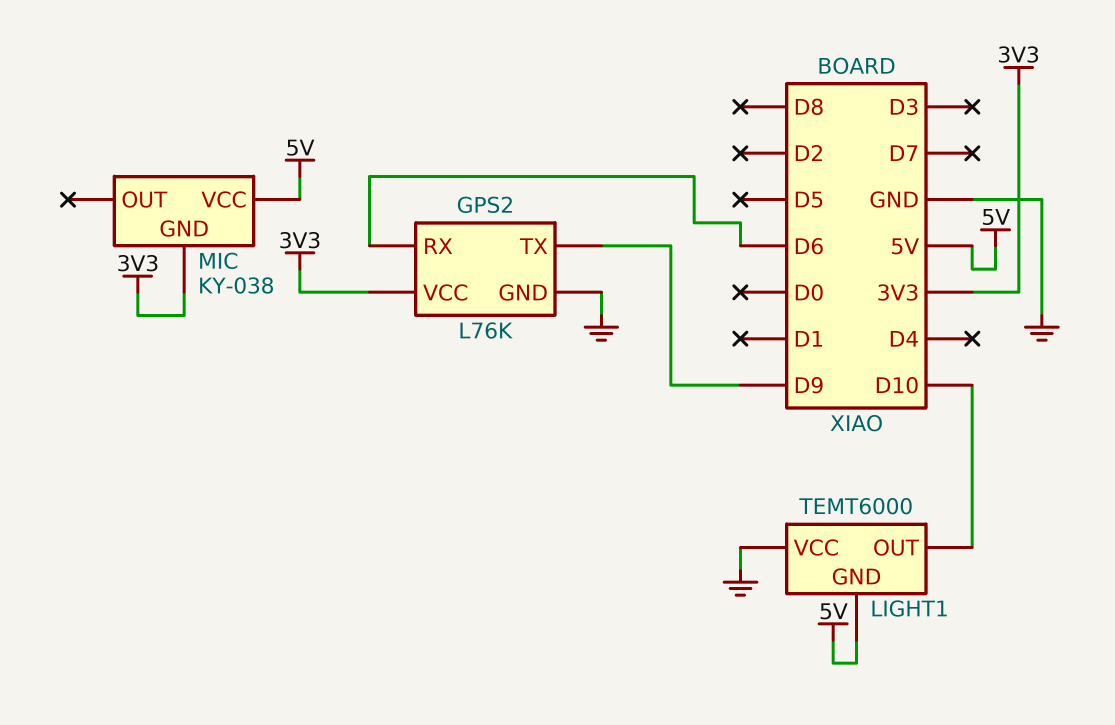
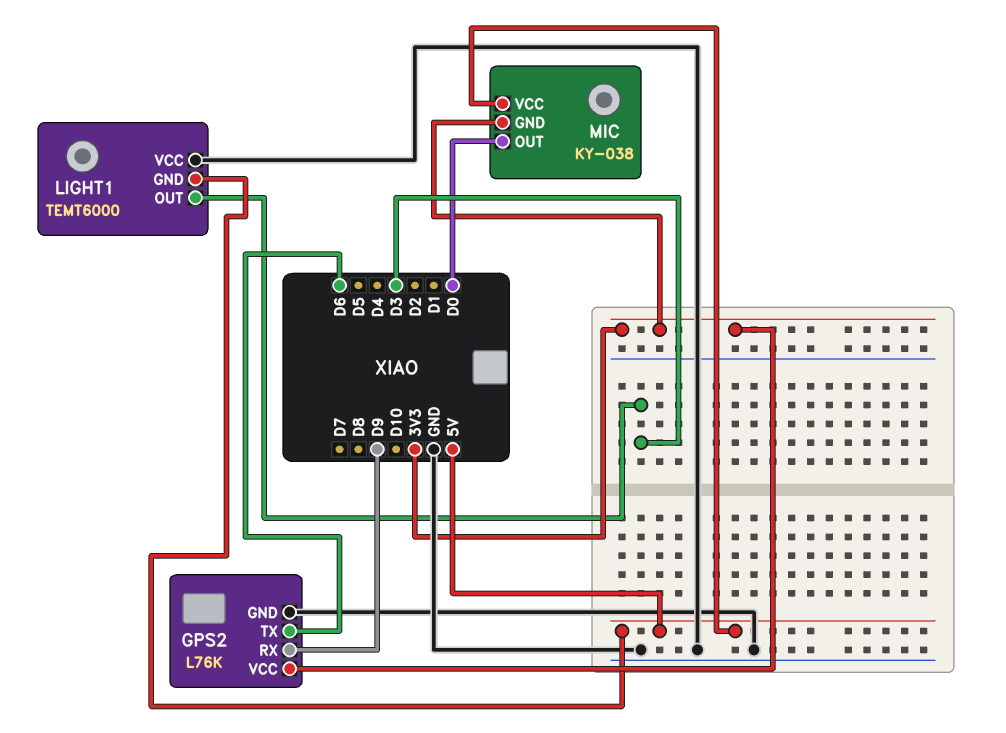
GPS2 pin RX: D6 -> D9
GPS2 pin TX: D9 -> D6
LIGHT1 pin OUT: D10 -> D3
MIC pin OUT: none -> D0

